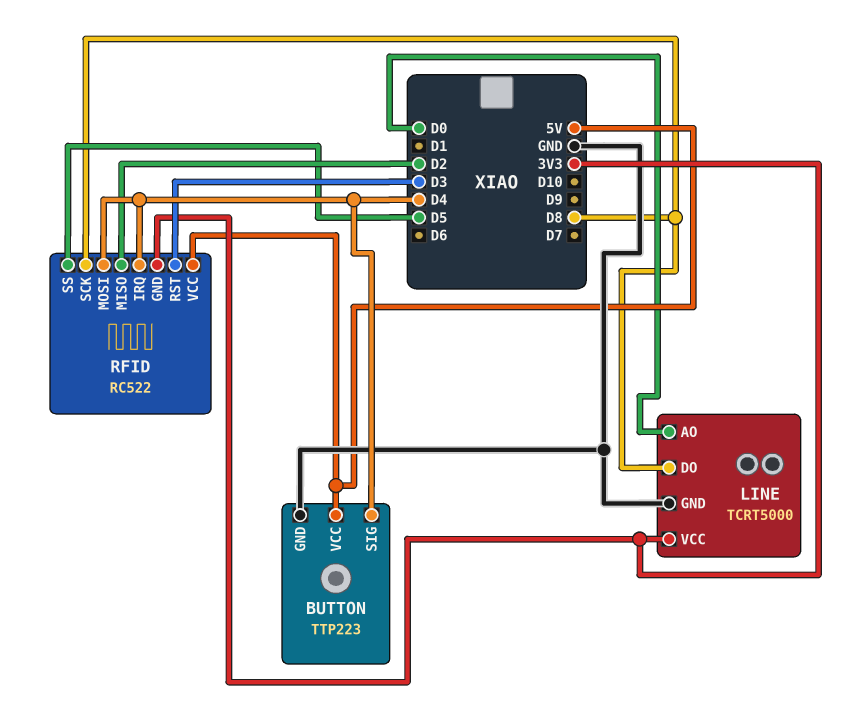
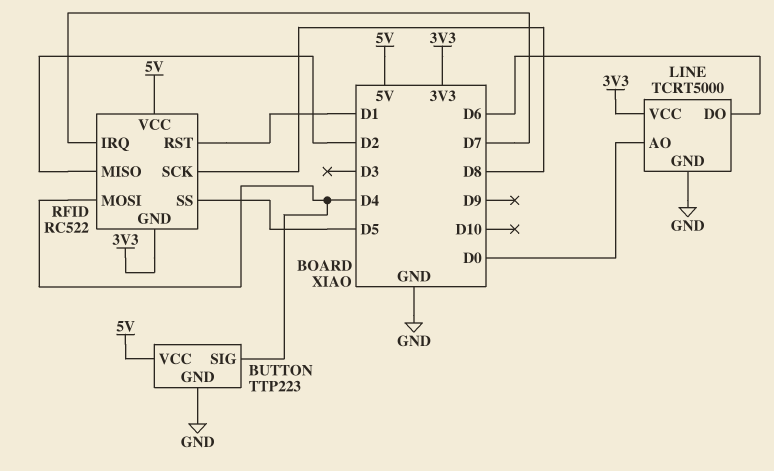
LINE pin DO: D8 -> D6
RFID pin IRQ: D4 -> D7
RFID pin RST: D3 -> D1

